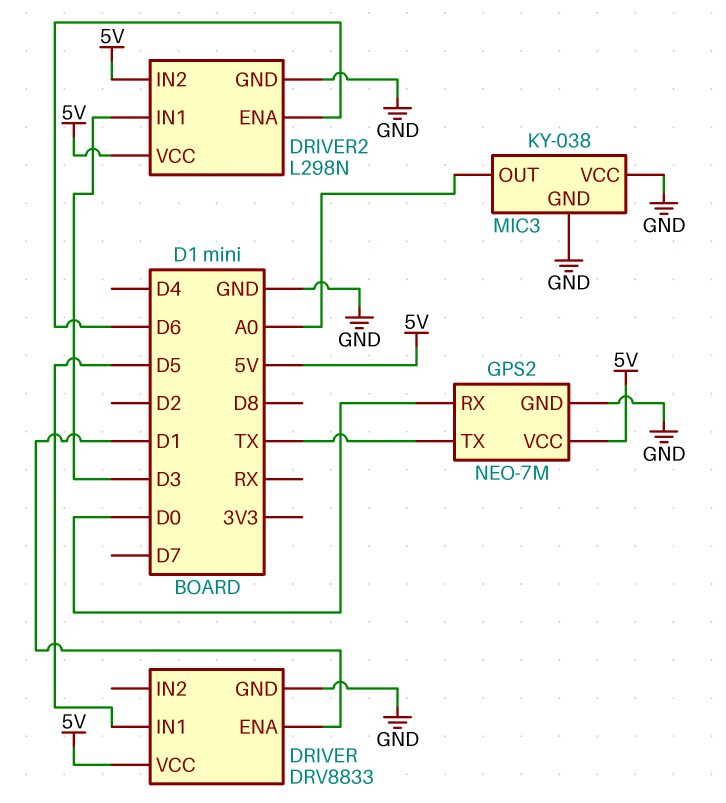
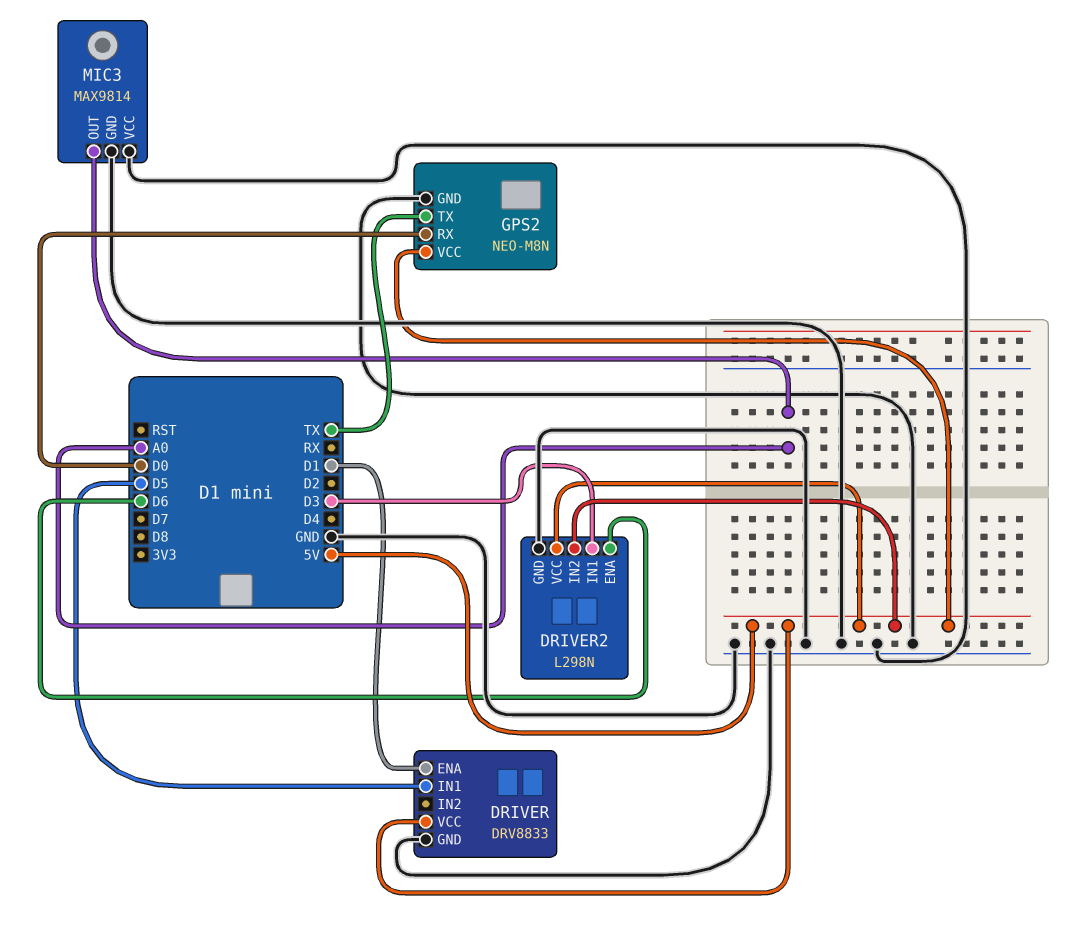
GPS2: NEO-7M -> NEO-M8N
MIC3: KY-038 -> MAX9814

